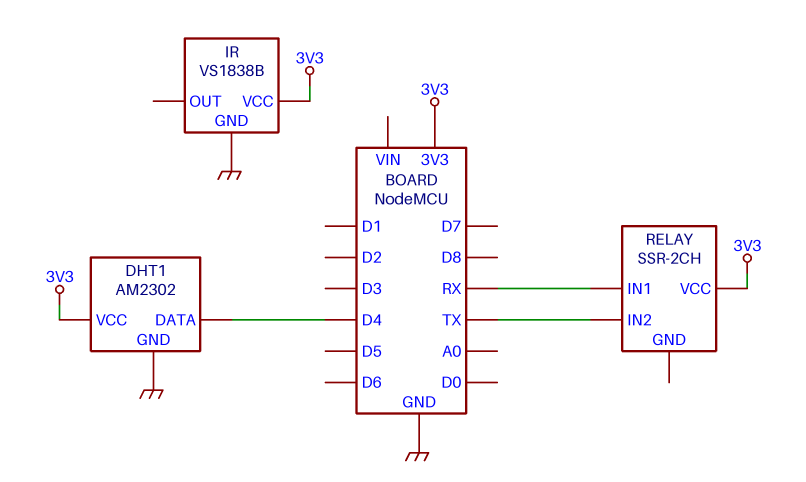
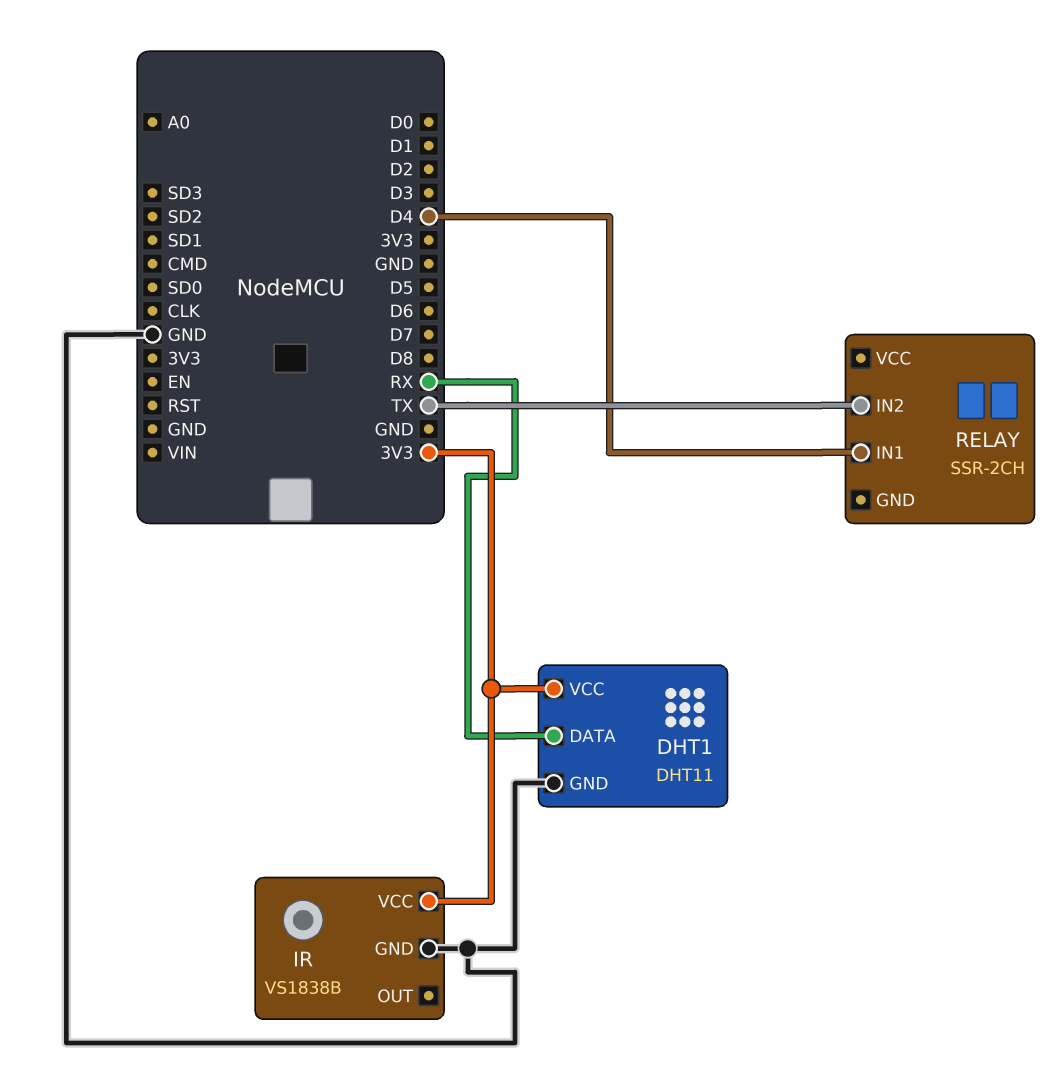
DHT1: AM2302 -> DHT11
DHT1 pin DATA: D4 -> RX
RELAY pin IN1: RX -> D4
RELAY pin VCC: 3V3 -> none

